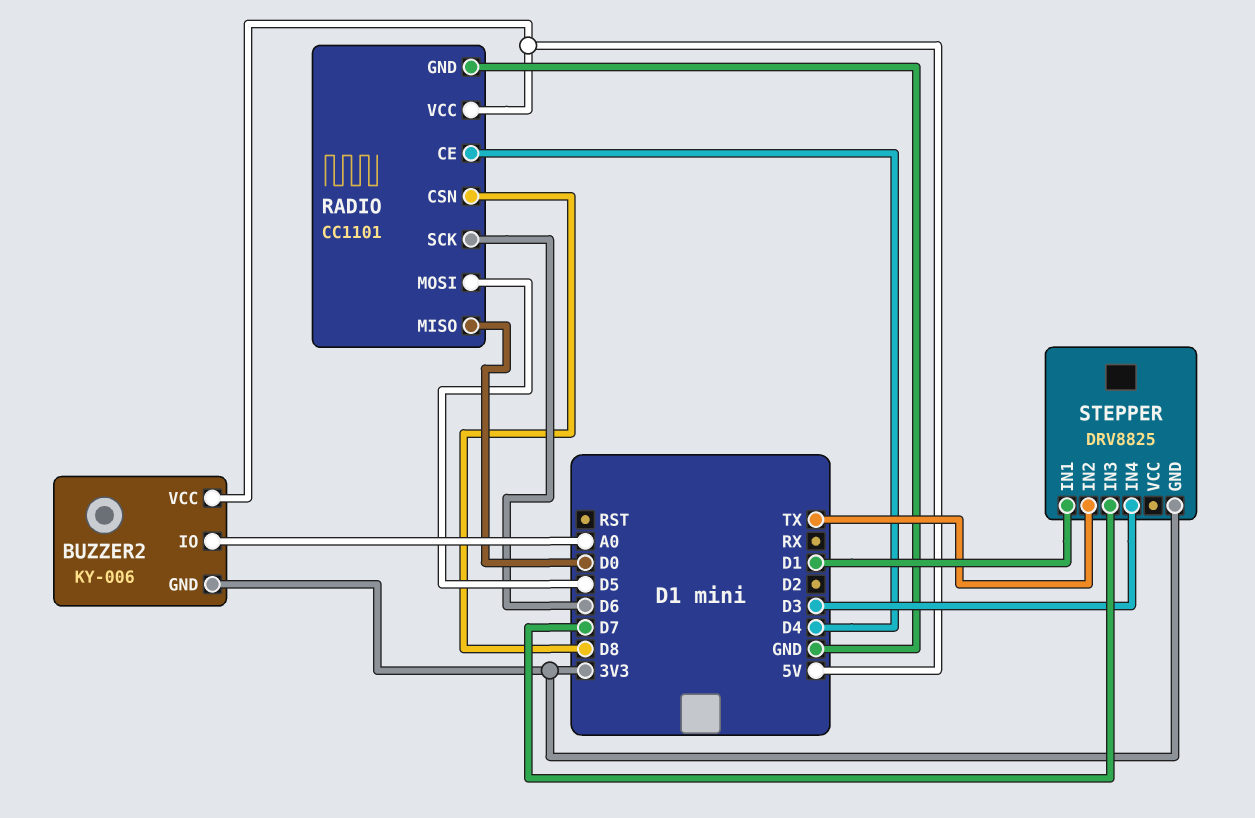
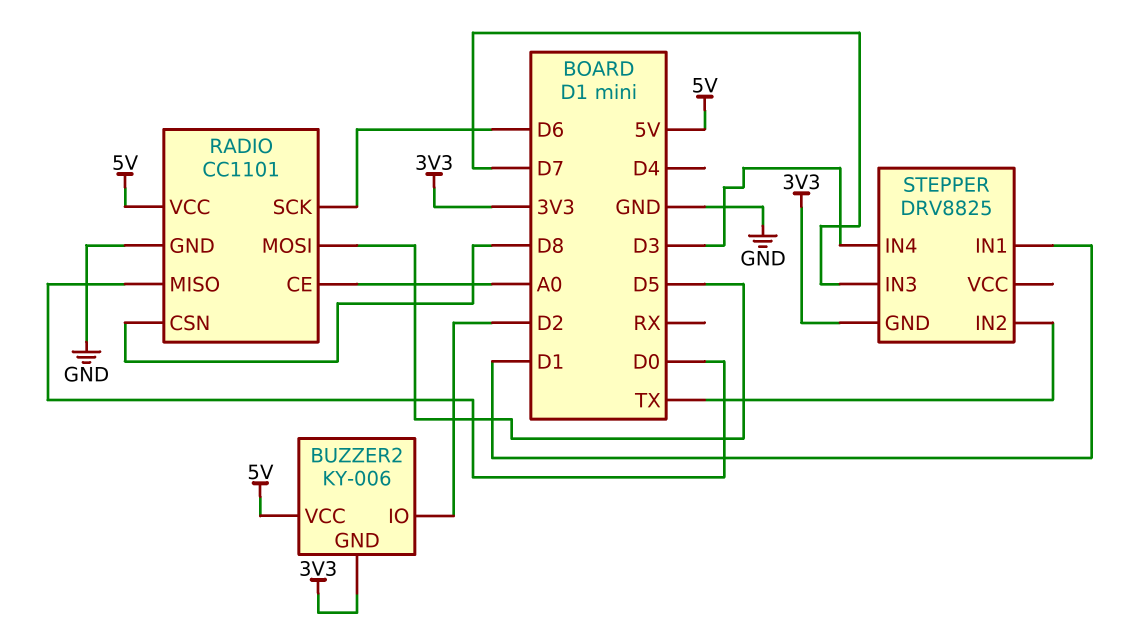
BUZZER2 pin IO: A0 -> D2
RADIO pin CE: D4 -> A0

